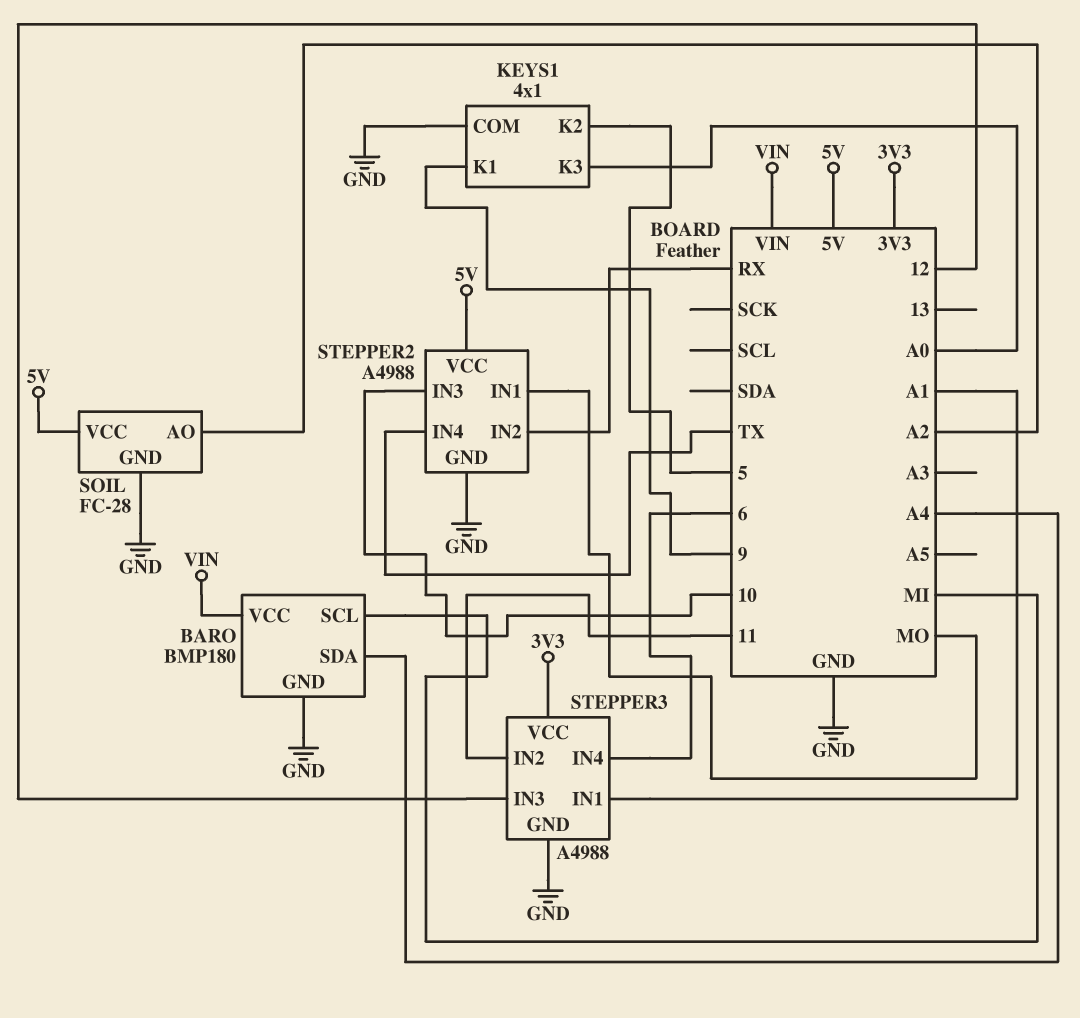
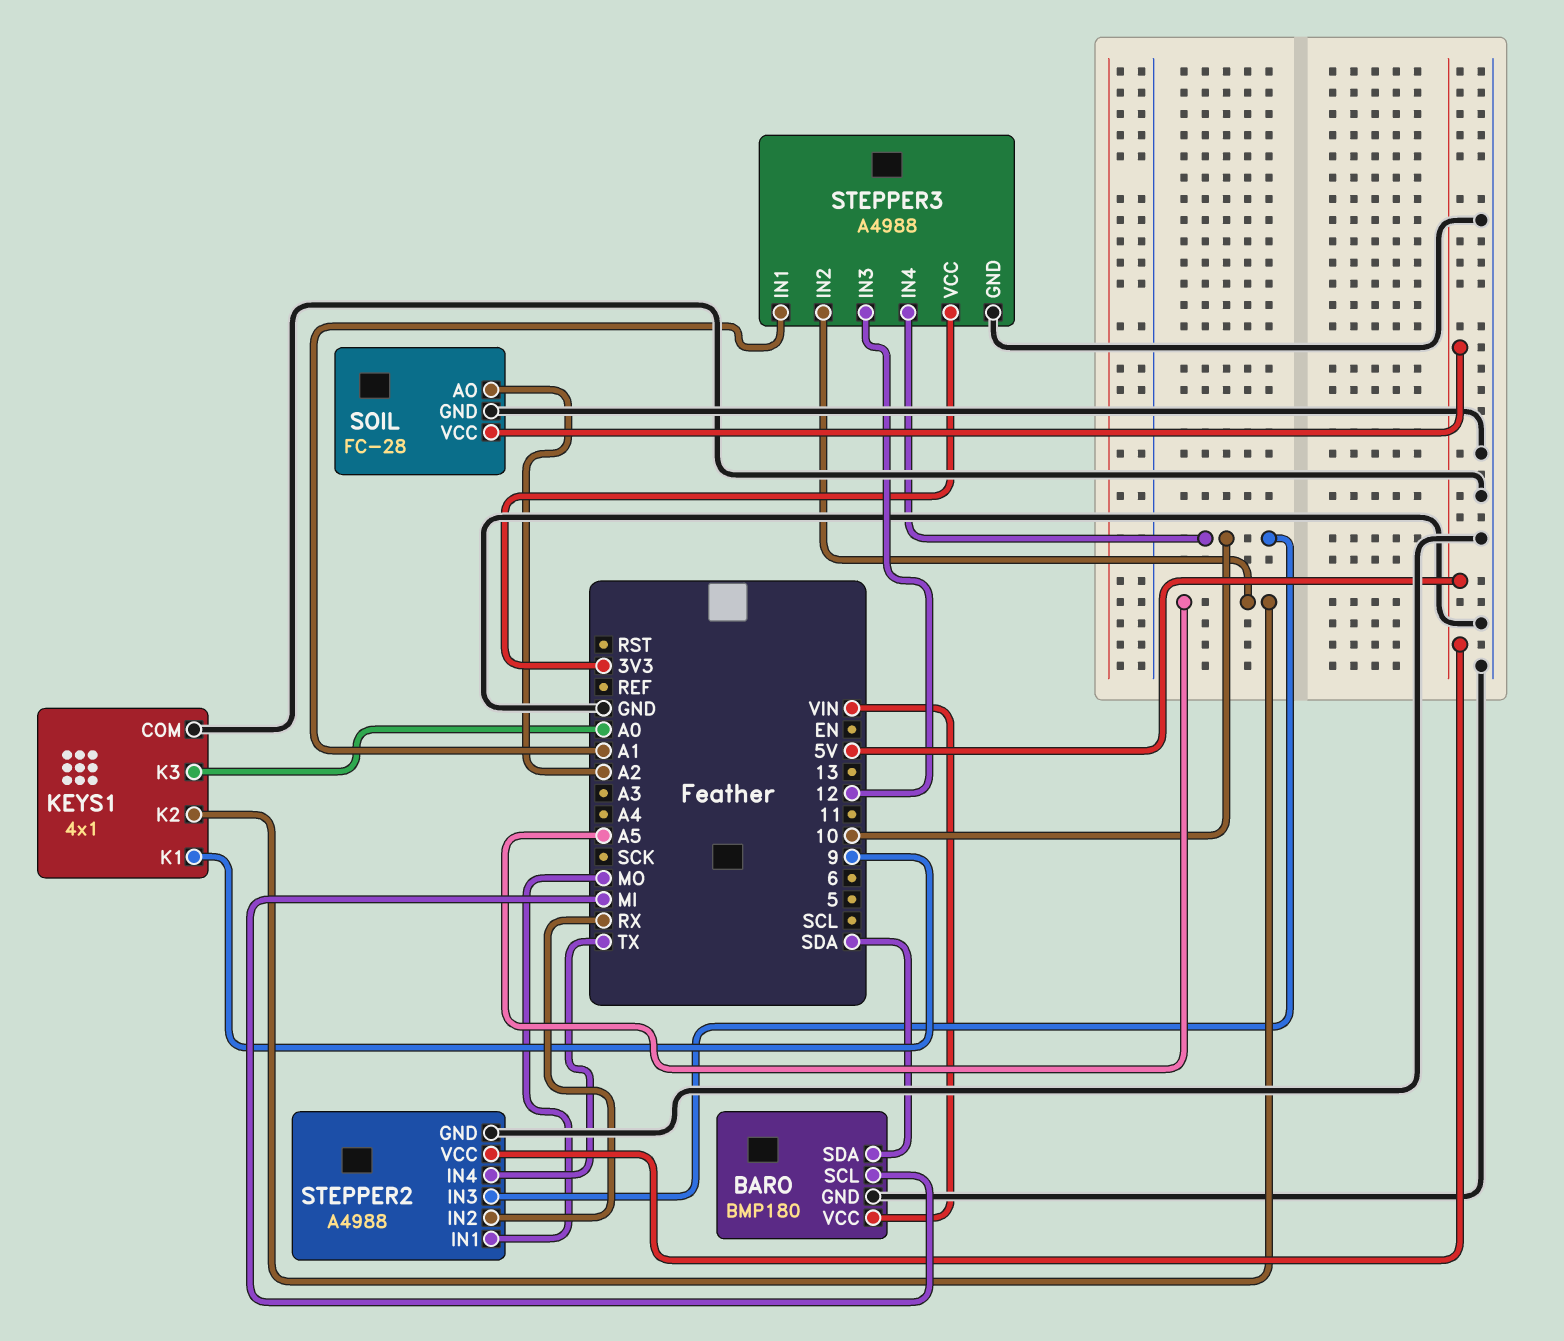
BARO pin SDA: A4 -> SDA
KEYS1 pin K2: 5 -> A5
STEPPER3 pin IN2: 11 -> A5
STEPPER3 pin IN4: 6 -> 10

